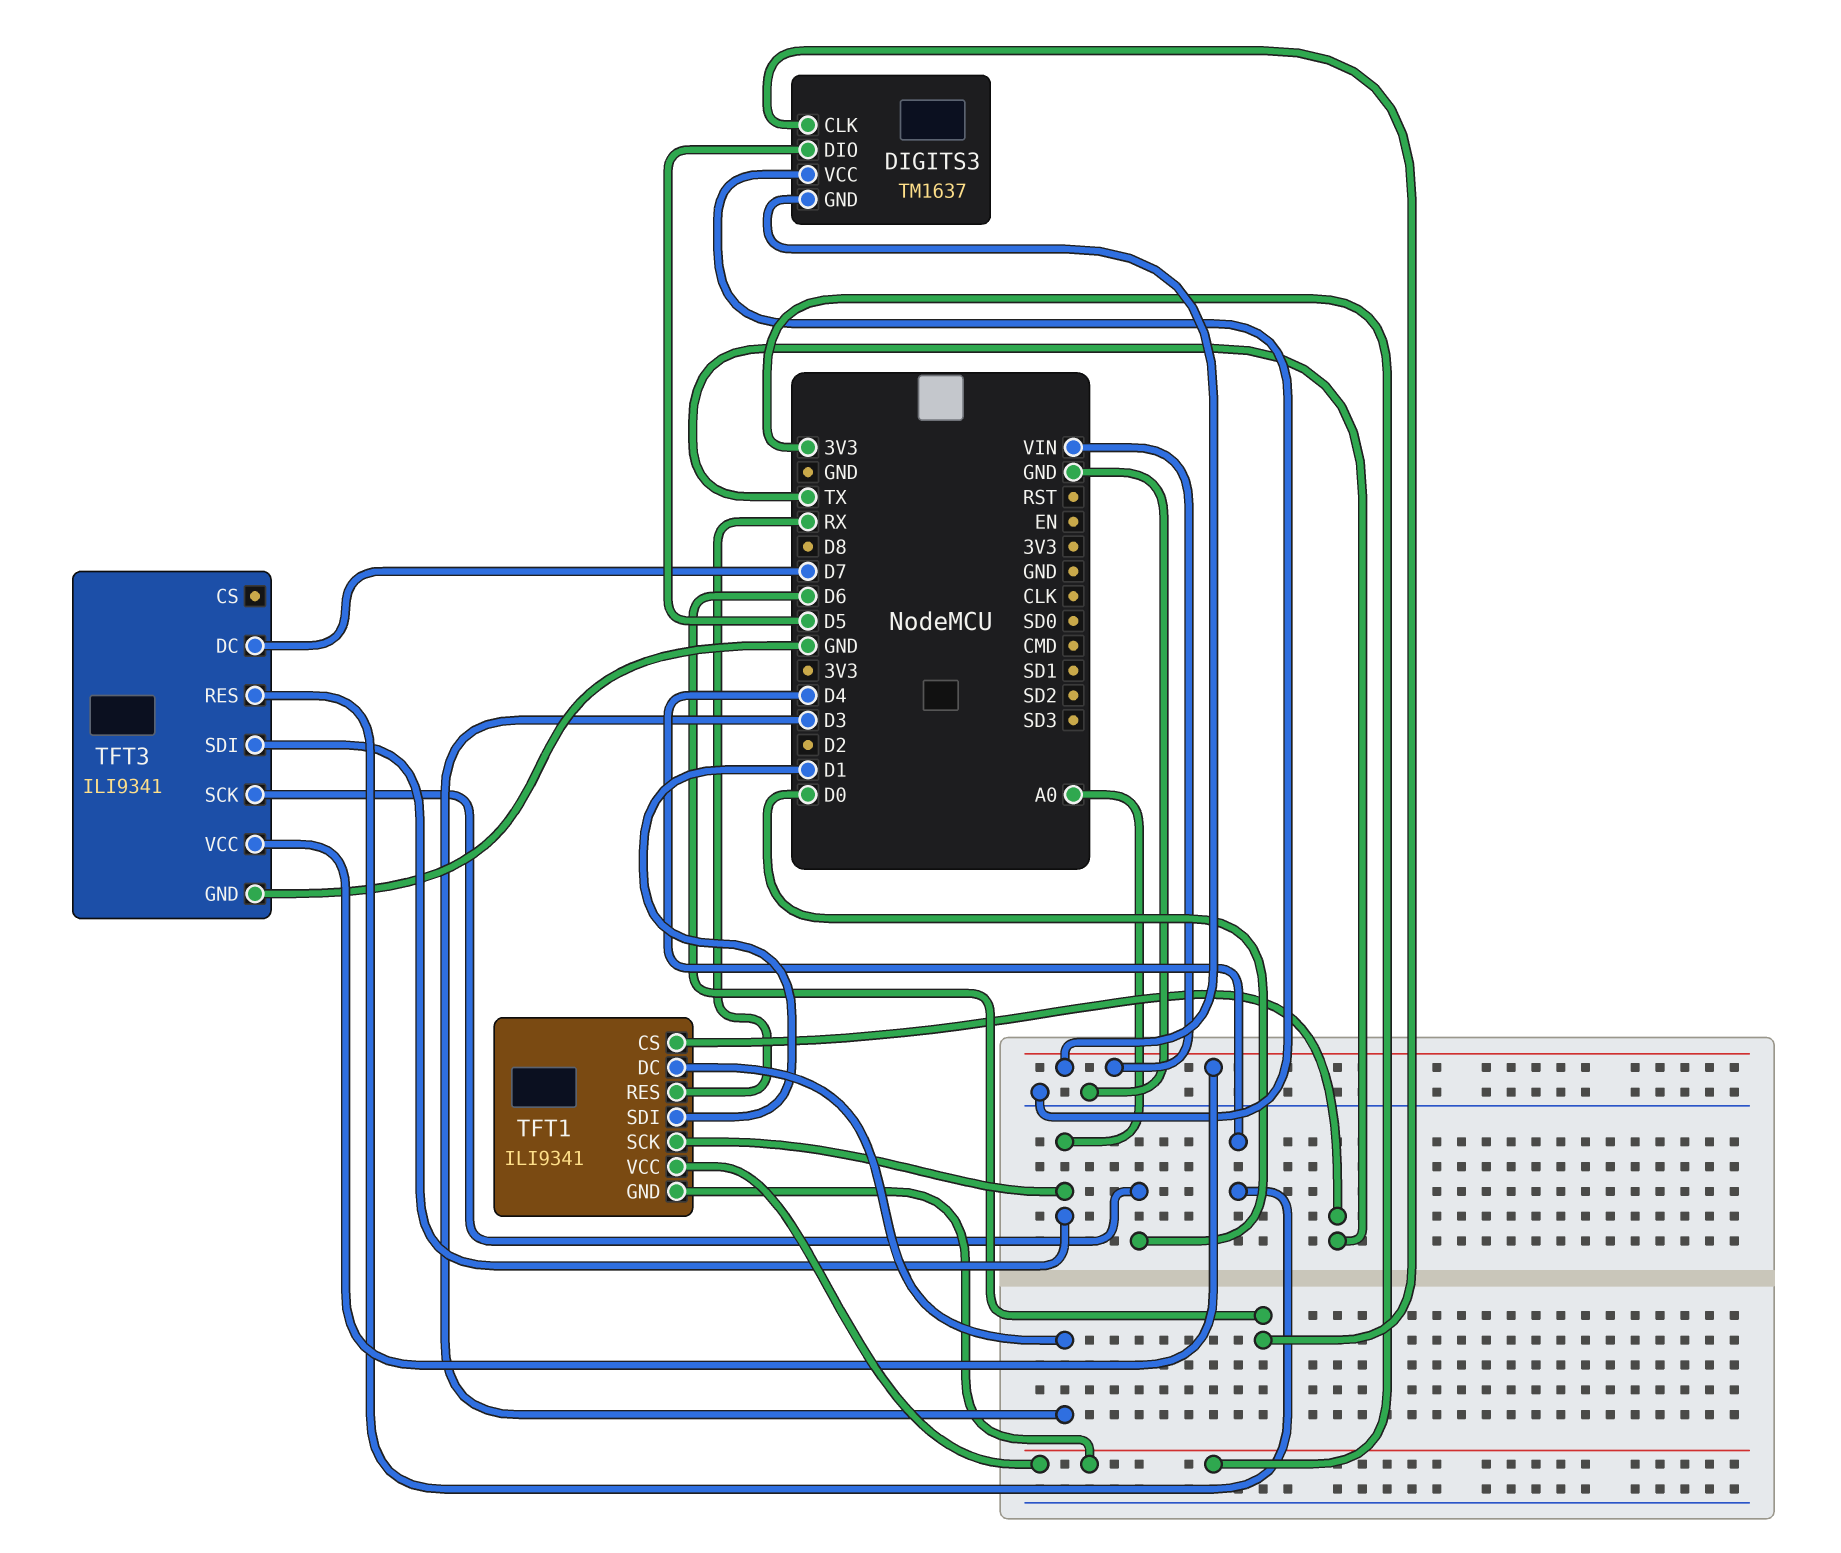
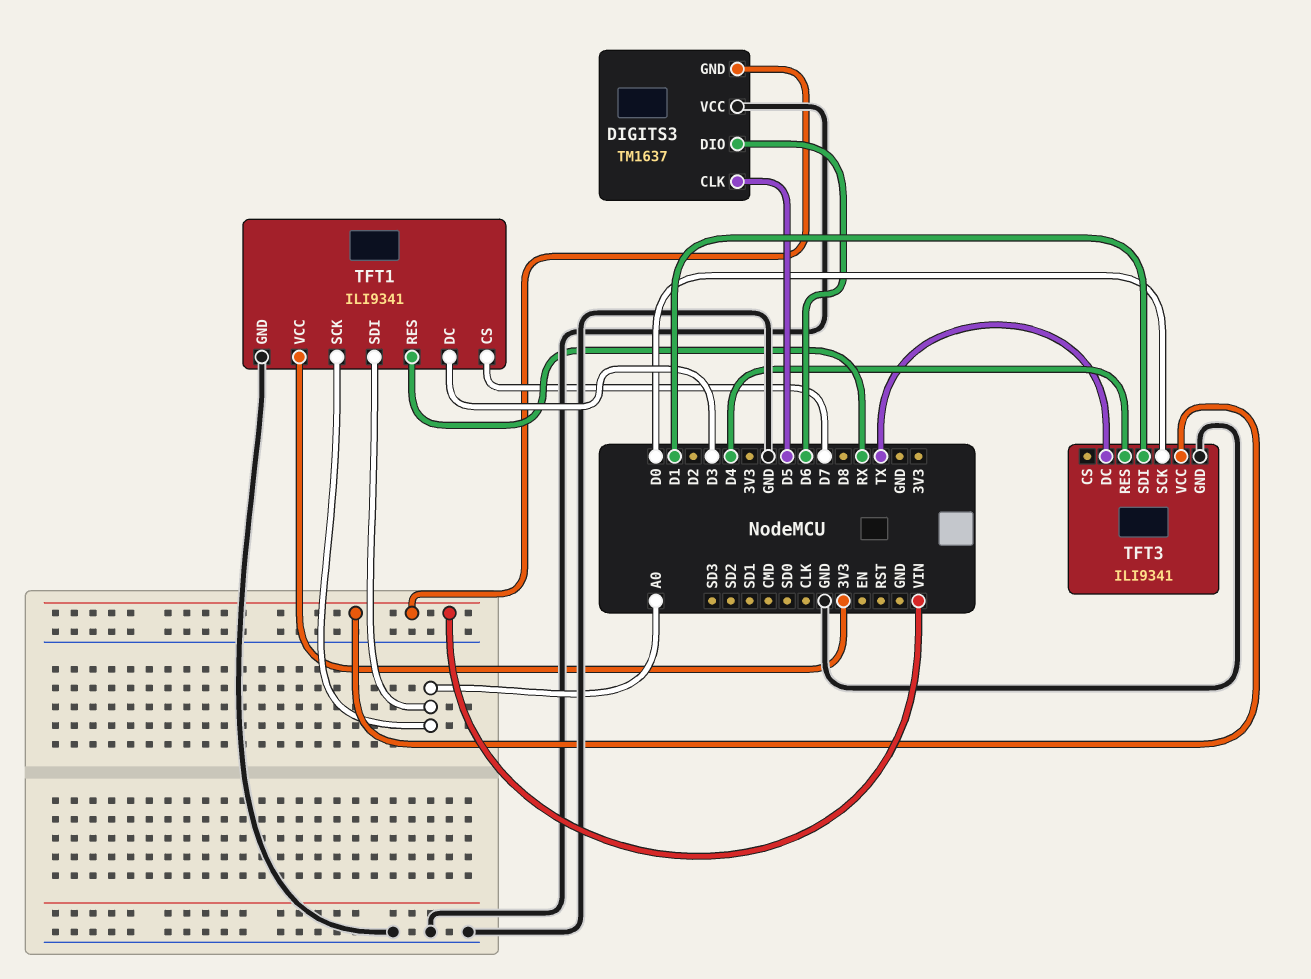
DIGITS3 pin CLK: D6 -> D5
DIGITS3 pin DIO: D5 -> D6
TFT1 pin CS: TX -> D7
TFT1 pin GND: 3V3 -> GND
TFT1 pin SDI: D1 -> A0
TFT3 pin DC: D7 -> TX
TFT3 pin SDI: A0 -> D1

